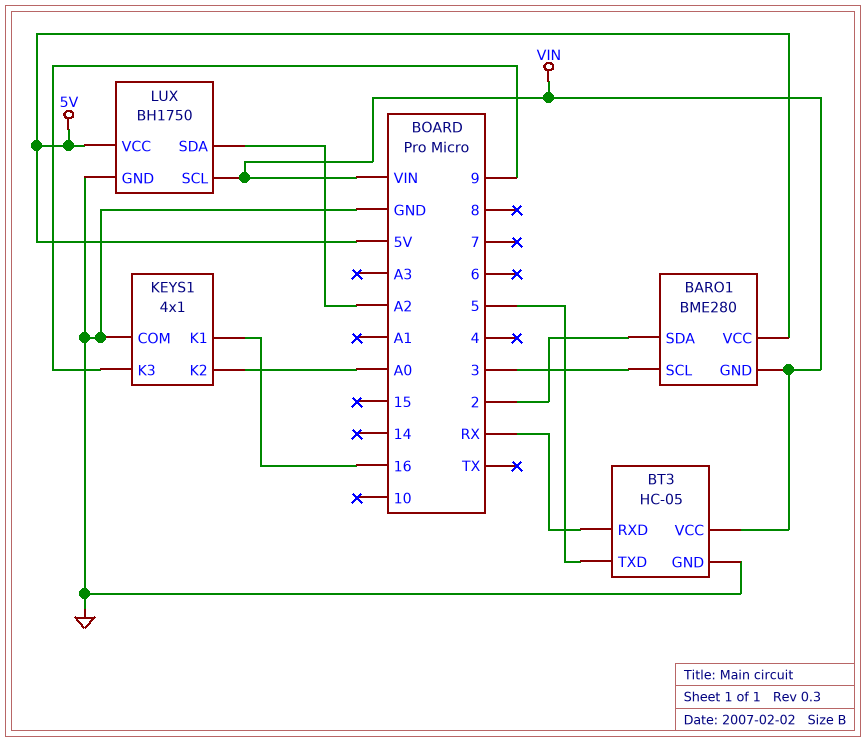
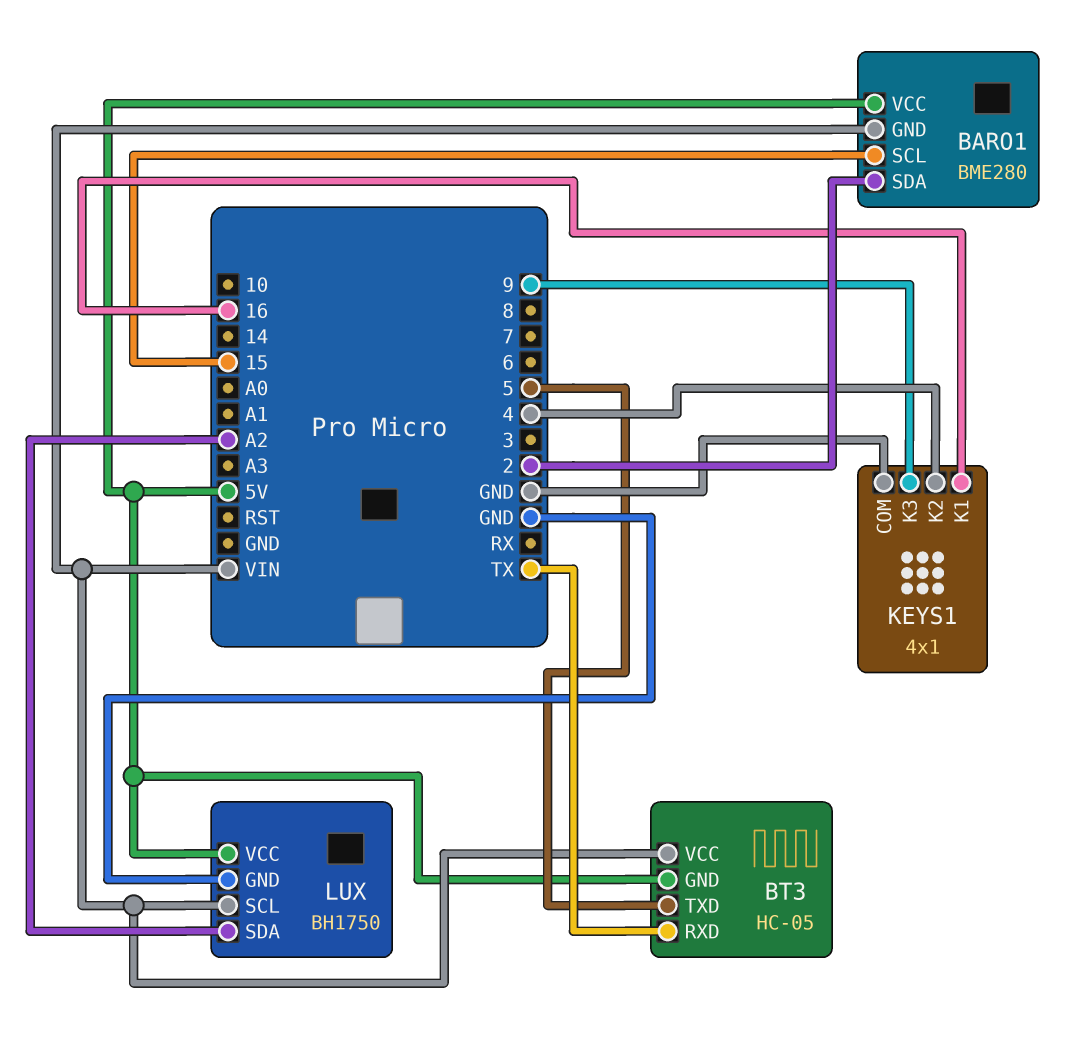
BARO1 pin SCL: 3 -> 15
BT3 pin GND: GND -> 5V
BT3 pin RXD: RX -> TX
KEYS1 pin K2: A0 -> 4

